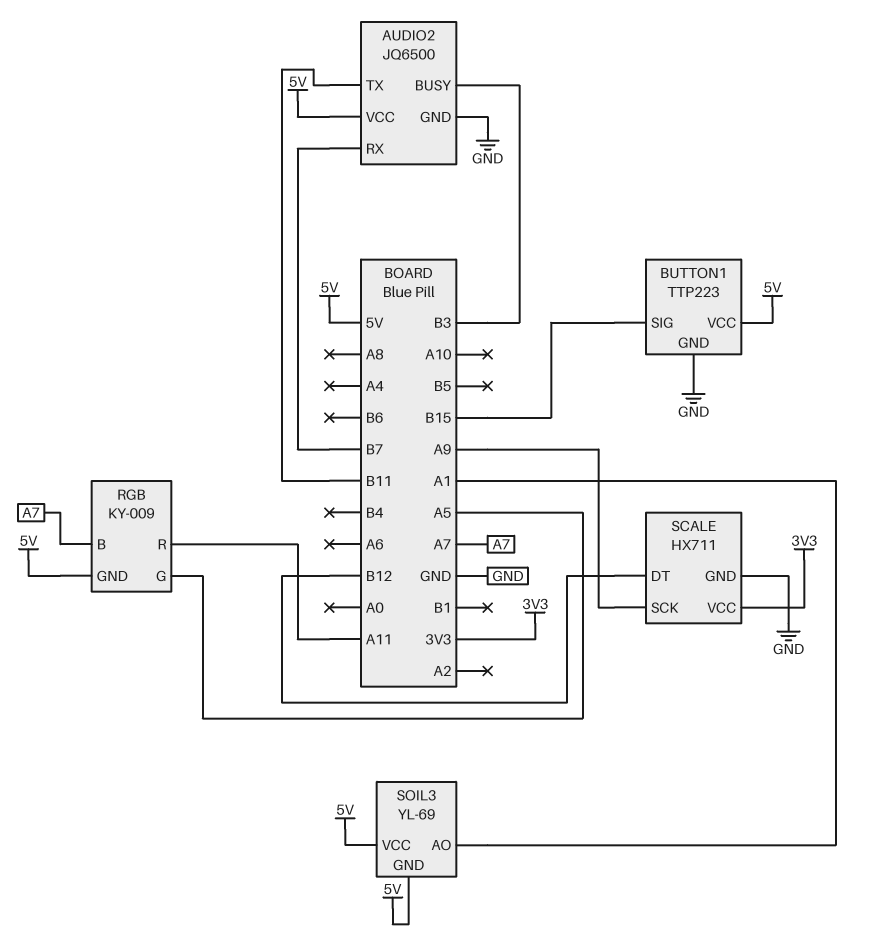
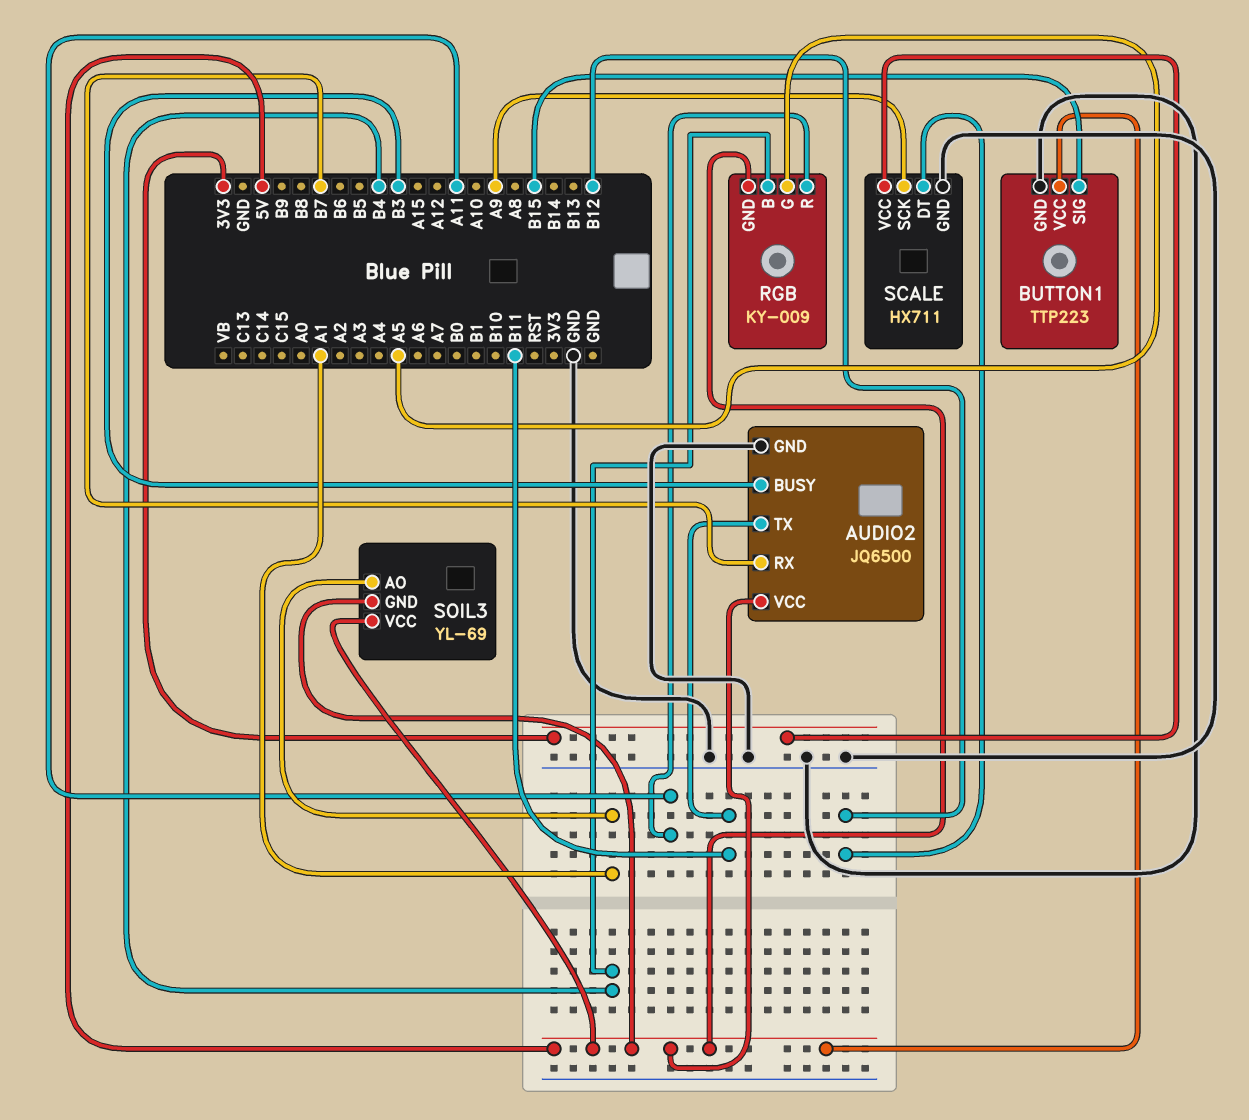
RGB pin B: A7 -> B4

